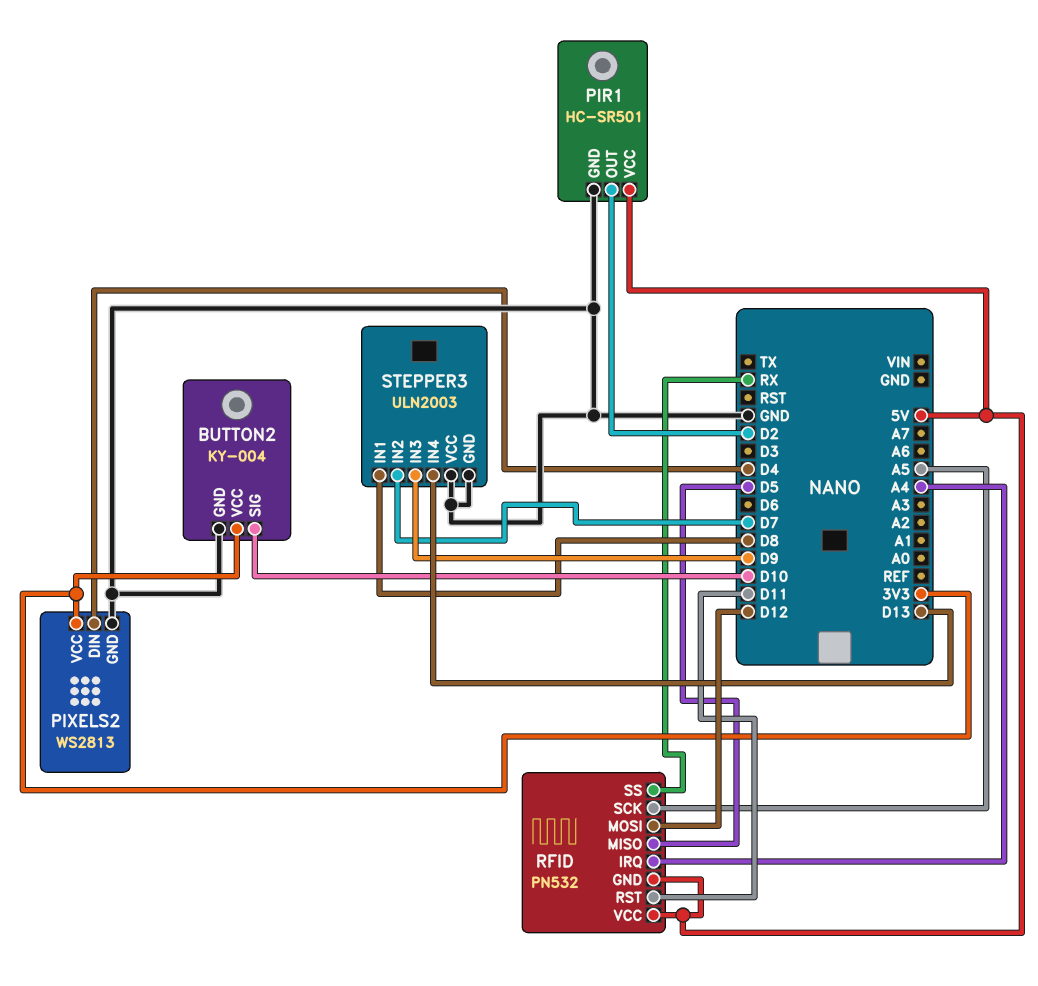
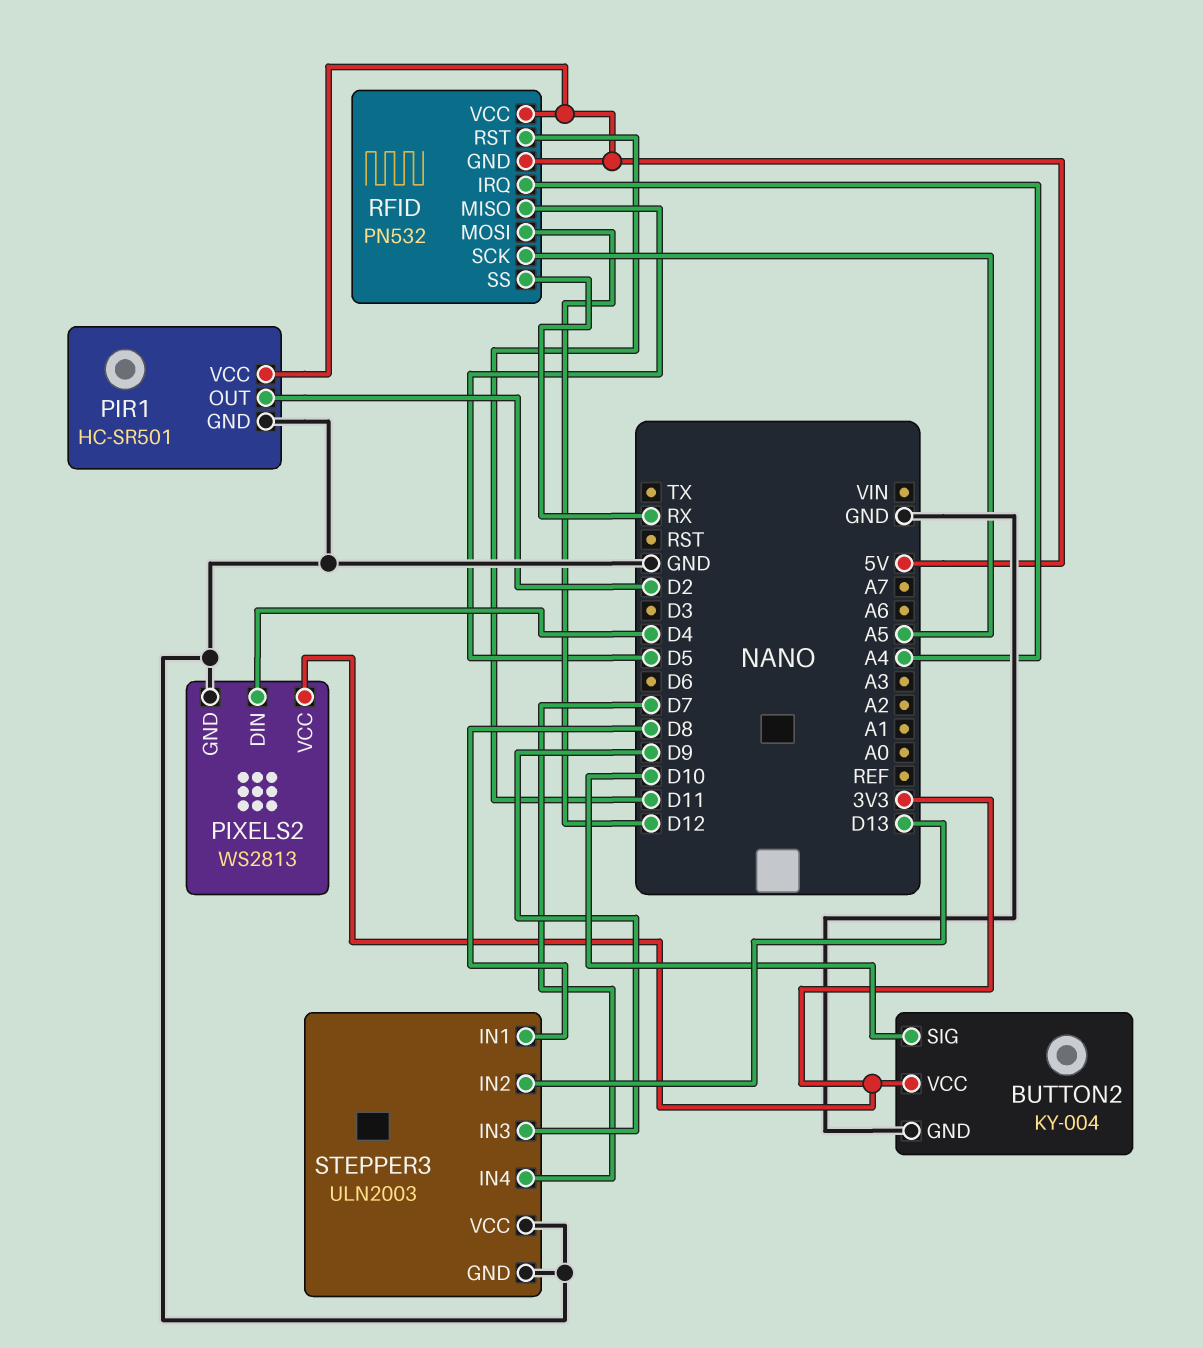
STEPPER3 pin IN2: D7 -> D13
STEPPER3 pin IN4: D13 -> D7

